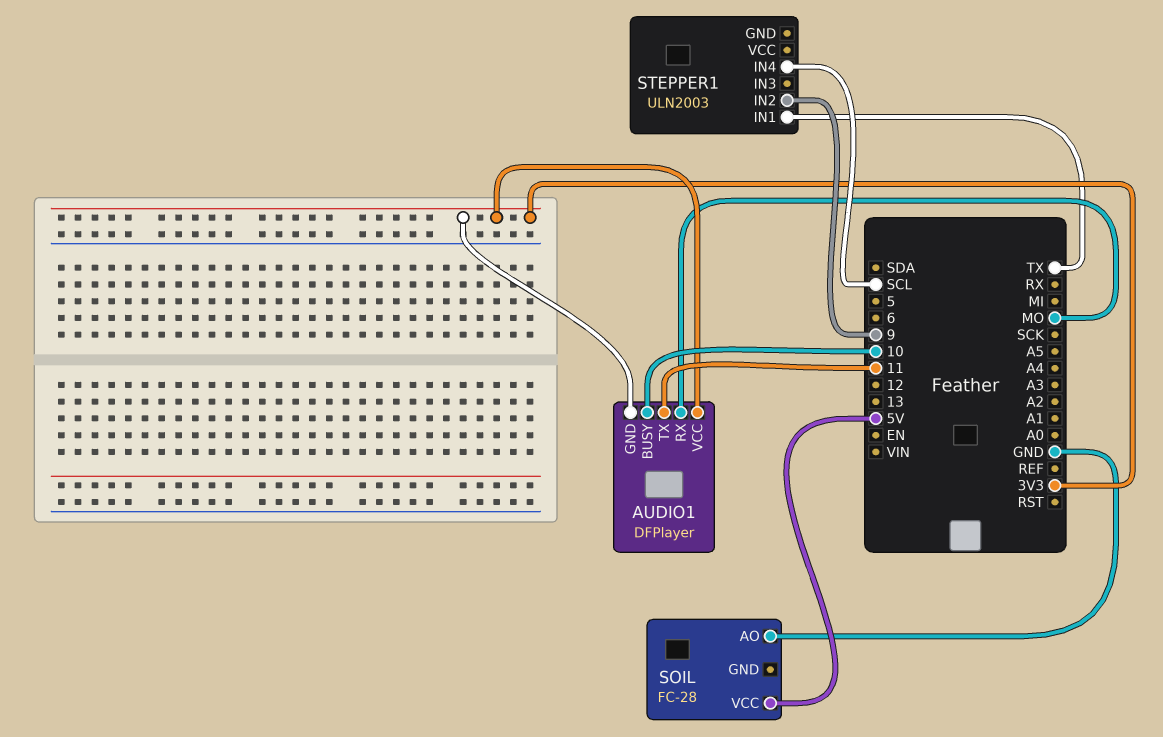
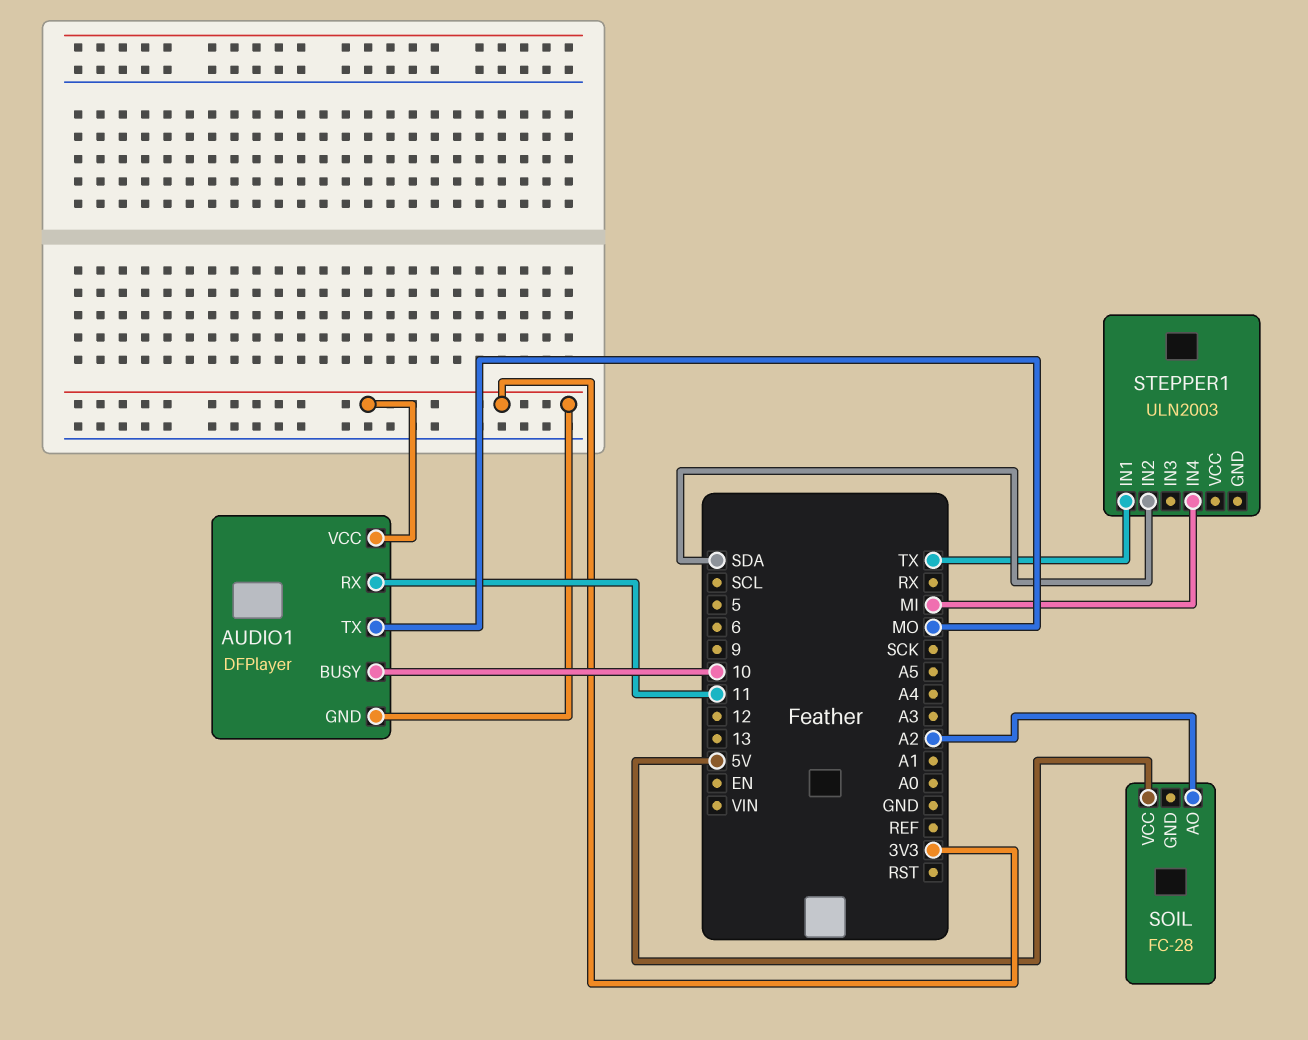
AUDIO1 pin RX: MO -> 11
AUDIO1 pin TX: 11 -> MO
SOIL pin AO: GND -> A2
STEPPER1 pin IN2: 9 -> SDA
STEPPER1 pin IN4: SCL -> MI

